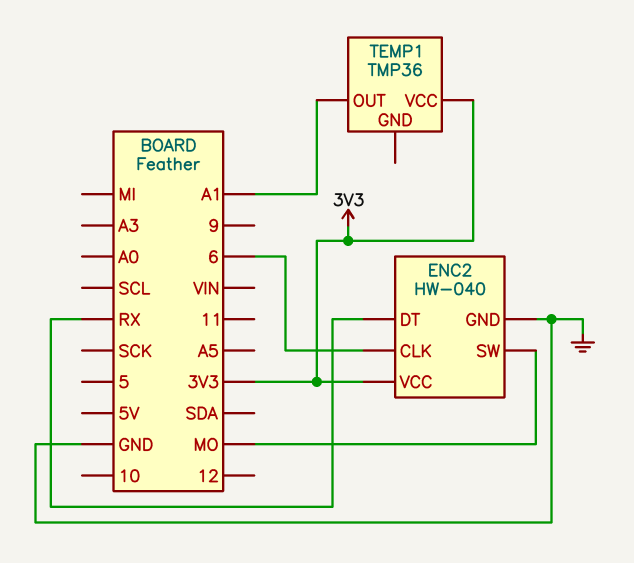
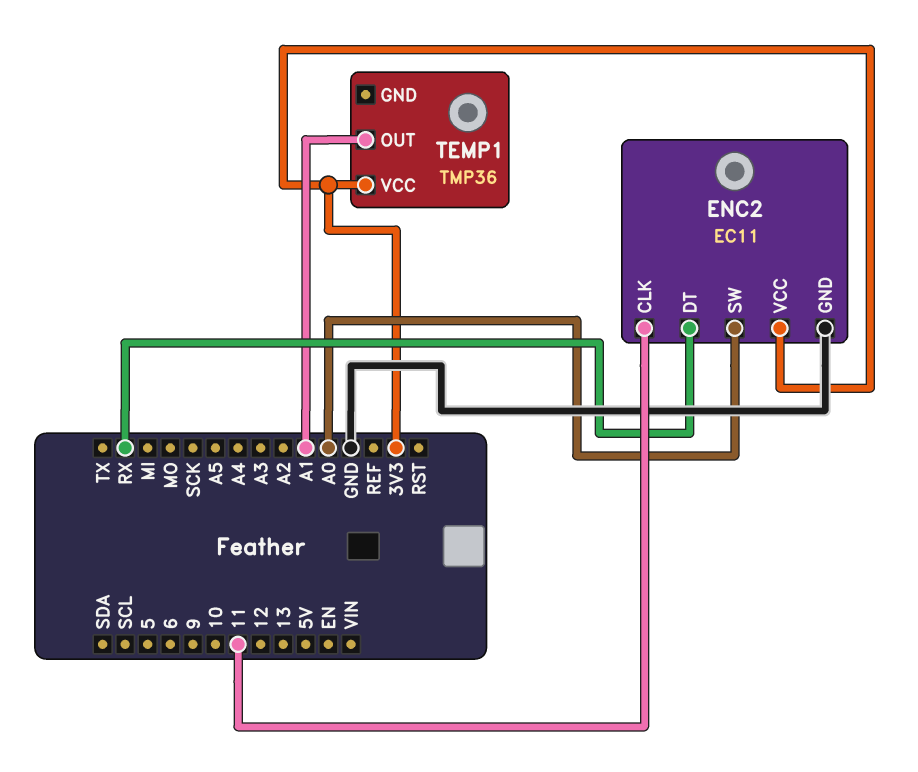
ENC2: HW-040 -> EC11
ENC2 pin CLK: 6 -> 11
ENC2 pin SW: MO -> A0

